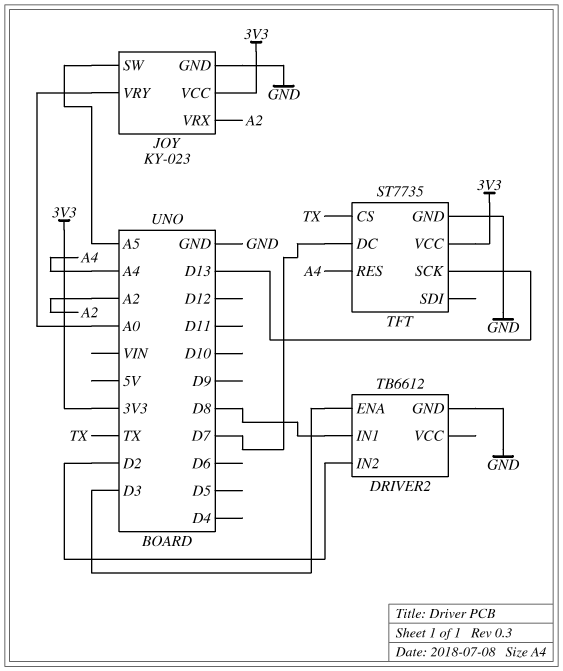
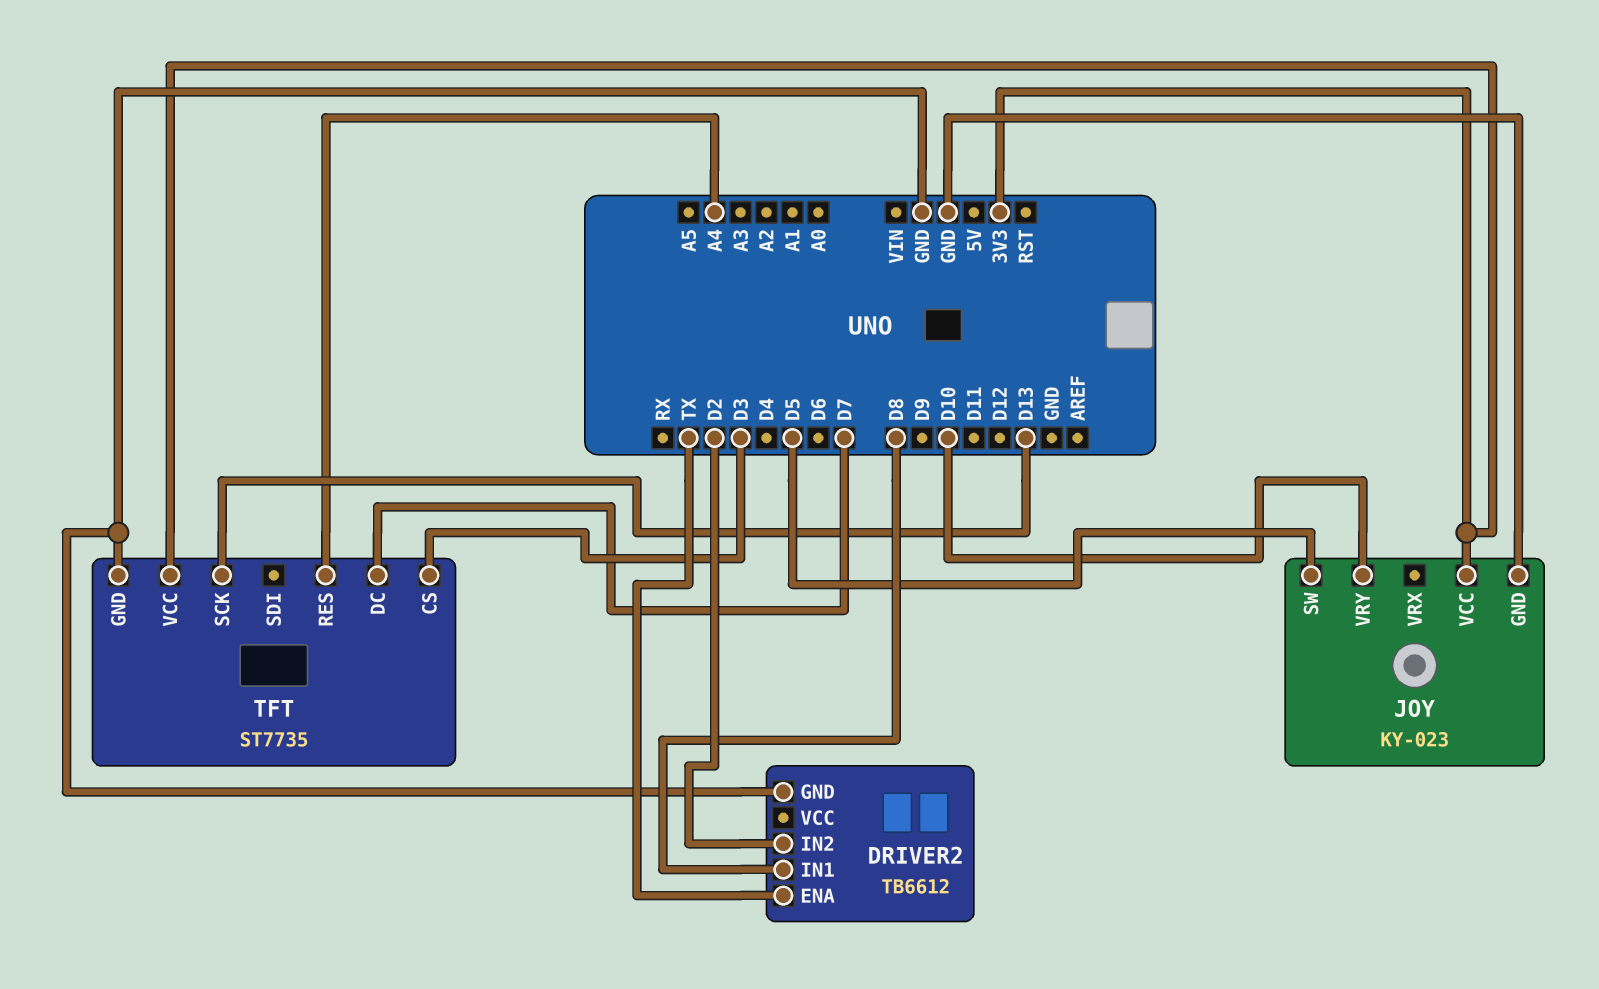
DRIVER2 pin ENA: D3 -> TX
JOY pin SW: A5 -> D5
JOY pin VRX: A2 -> none
JOY pin VRY: A0 -> D10
TFT pin CS: TX -> D3

